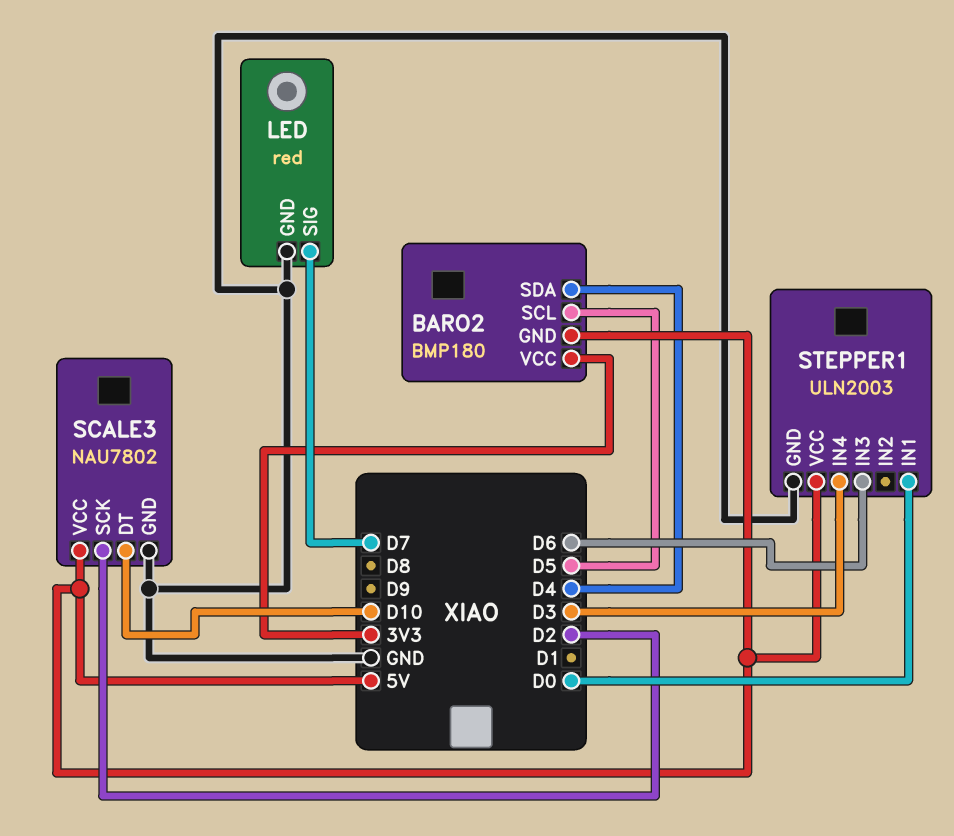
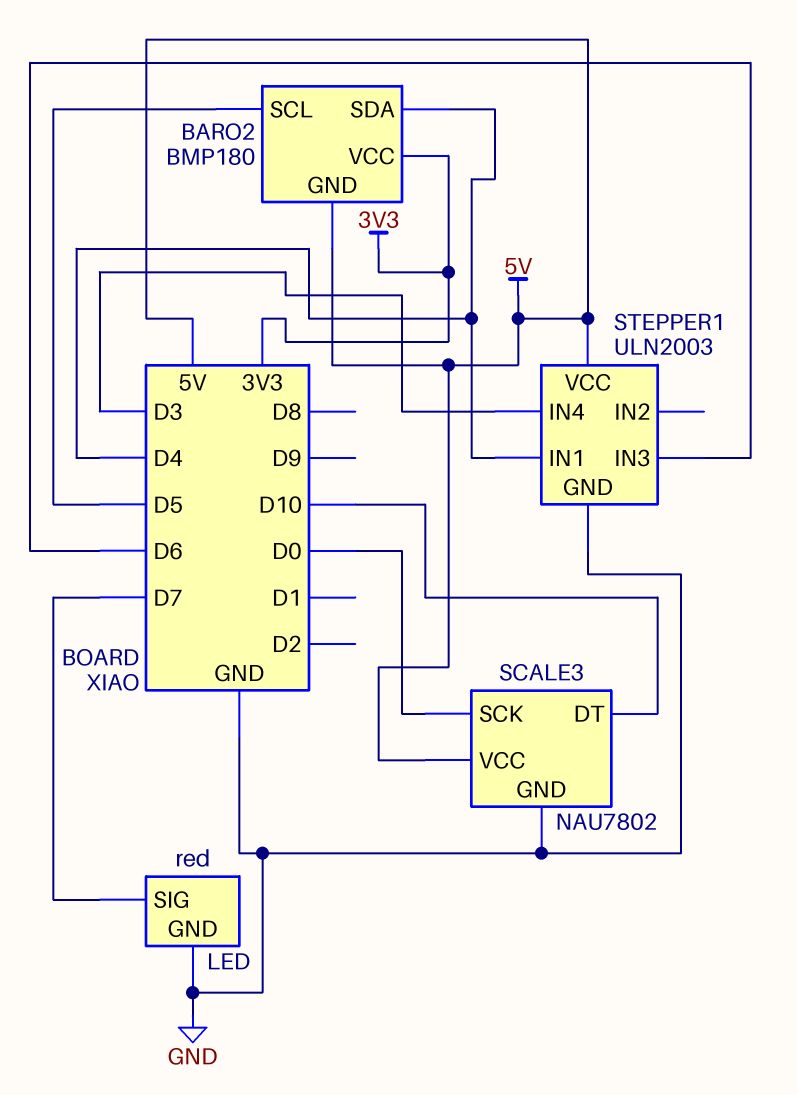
SCALE3 pin SCK: D2 -> D0
STEPPER1 pin IN1: D0 -> D4

